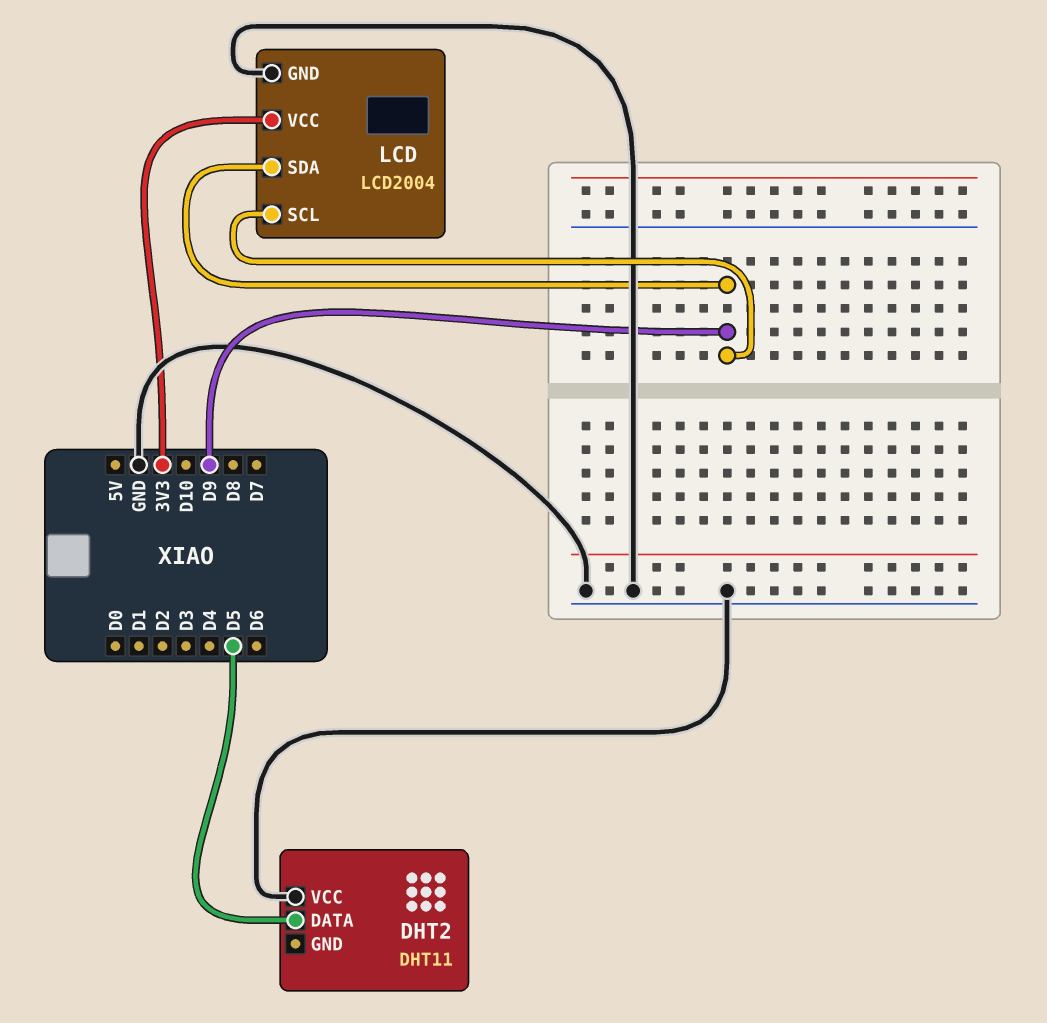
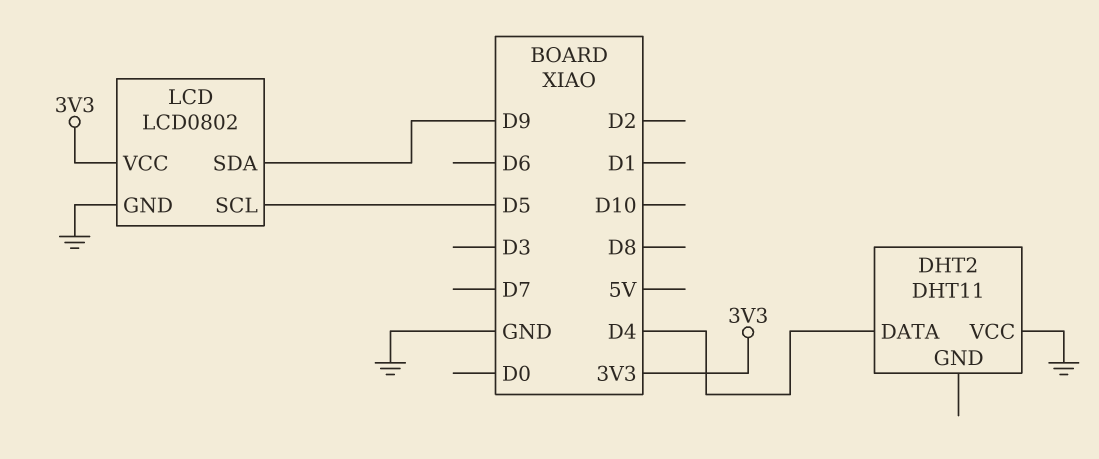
DHT2 pin DATA: D5 -> D4
LCD: LCD2004 -> LCD0802
LCD pin SCL: D9 -> D5

